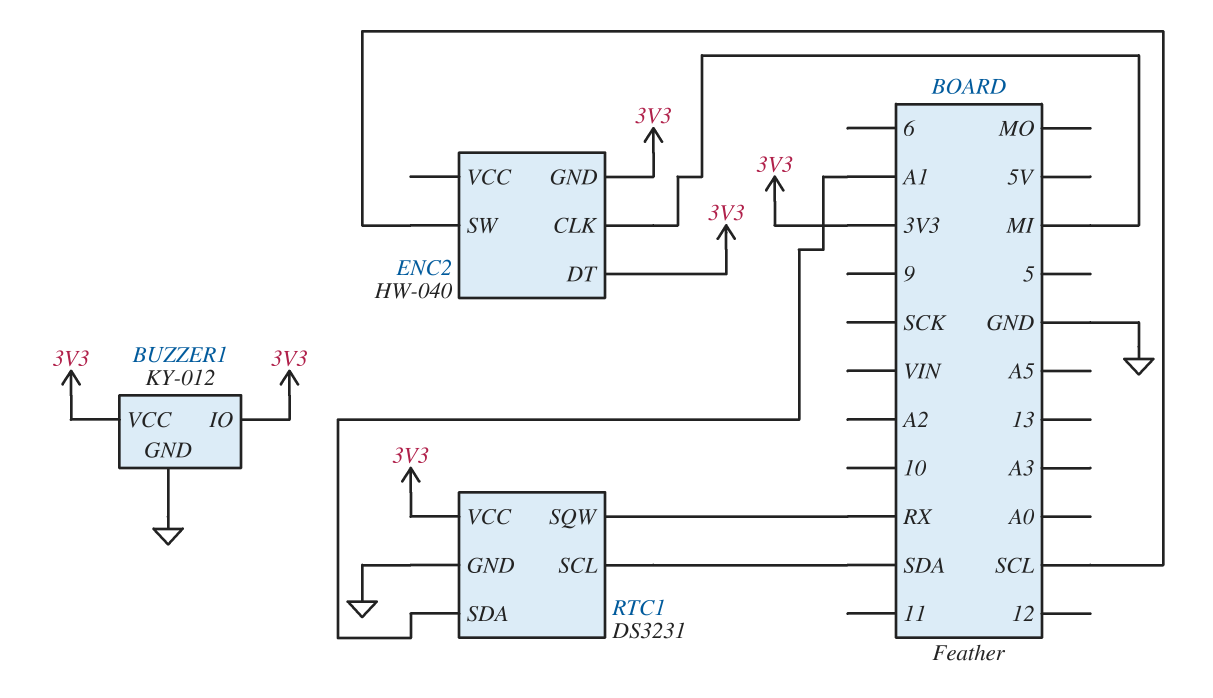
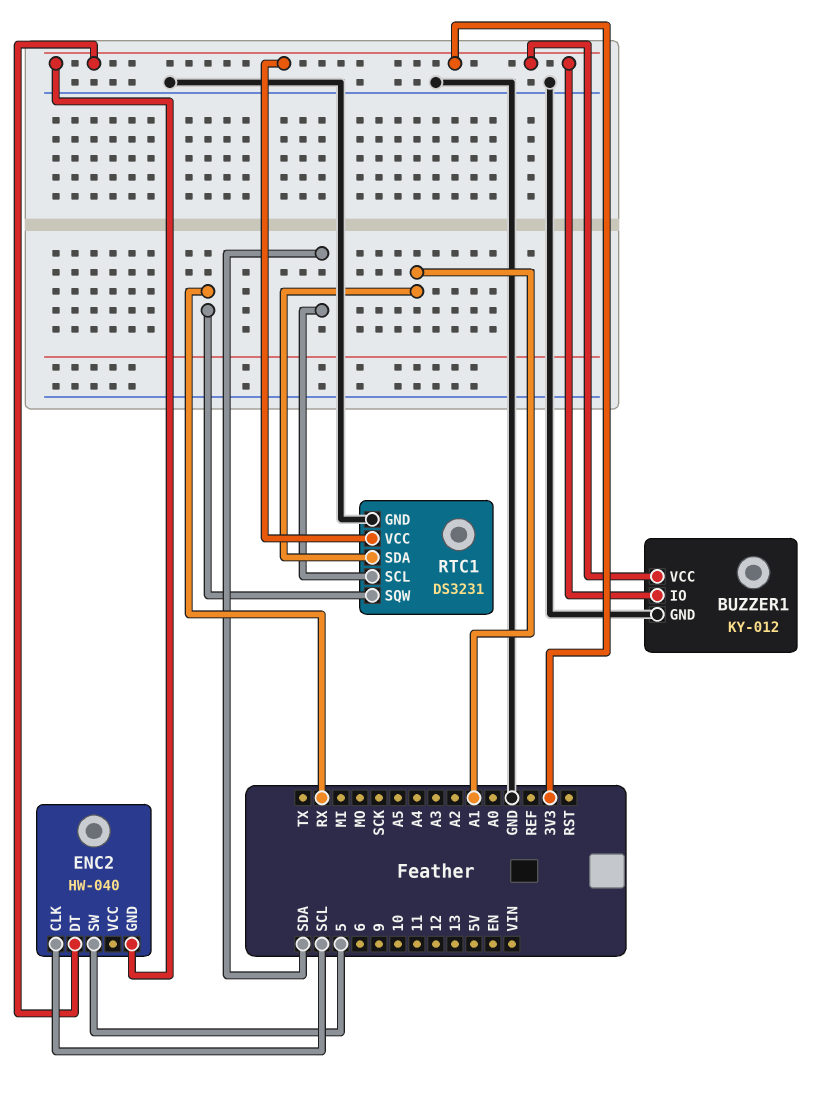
ENC2 pin CLK: MI -> SCL
ENC2 pin SW: SCL -> 5

